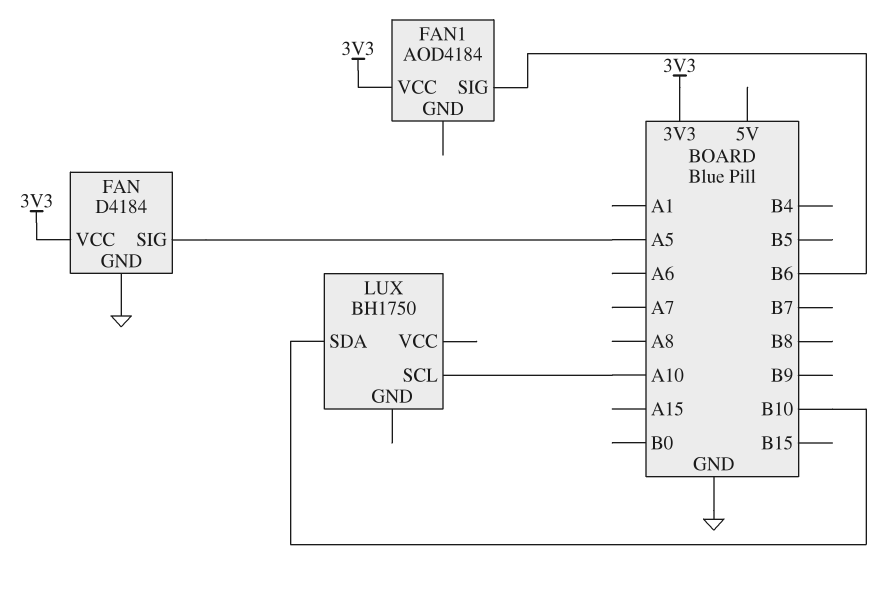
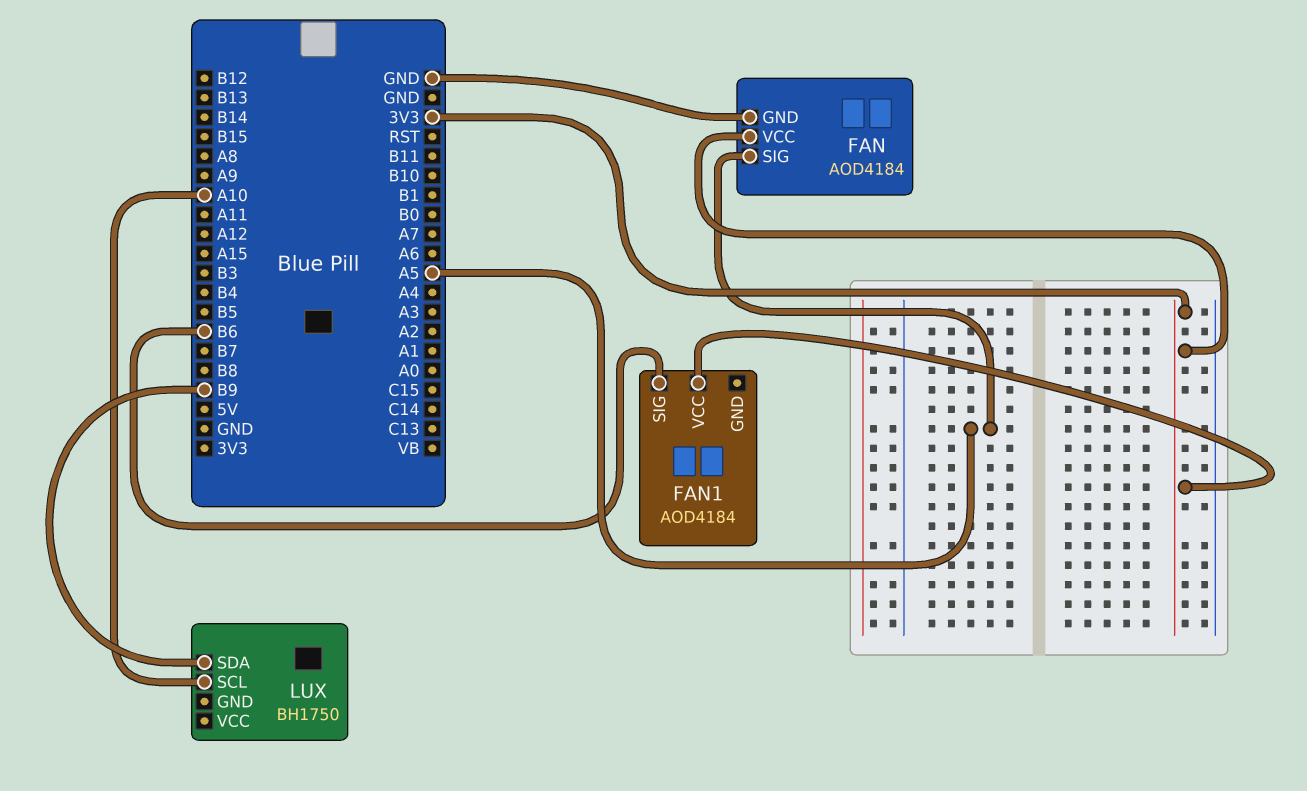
FAN: D4184 -> AOD4184
LUX pin SDA: B10 -> B9

